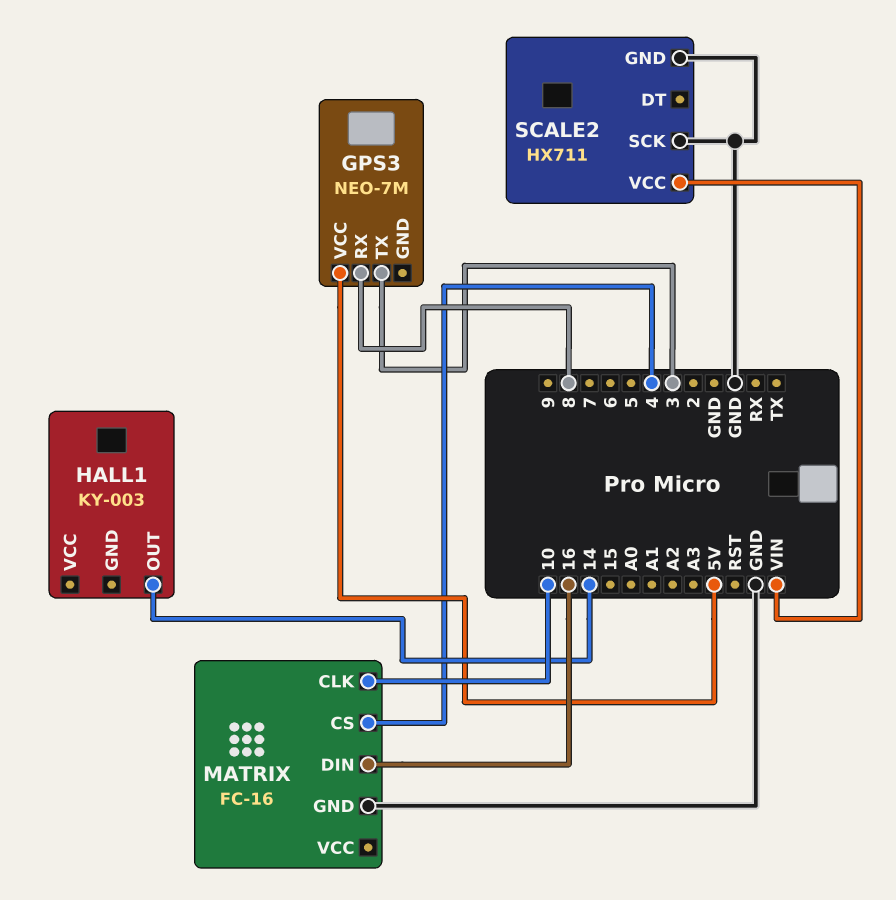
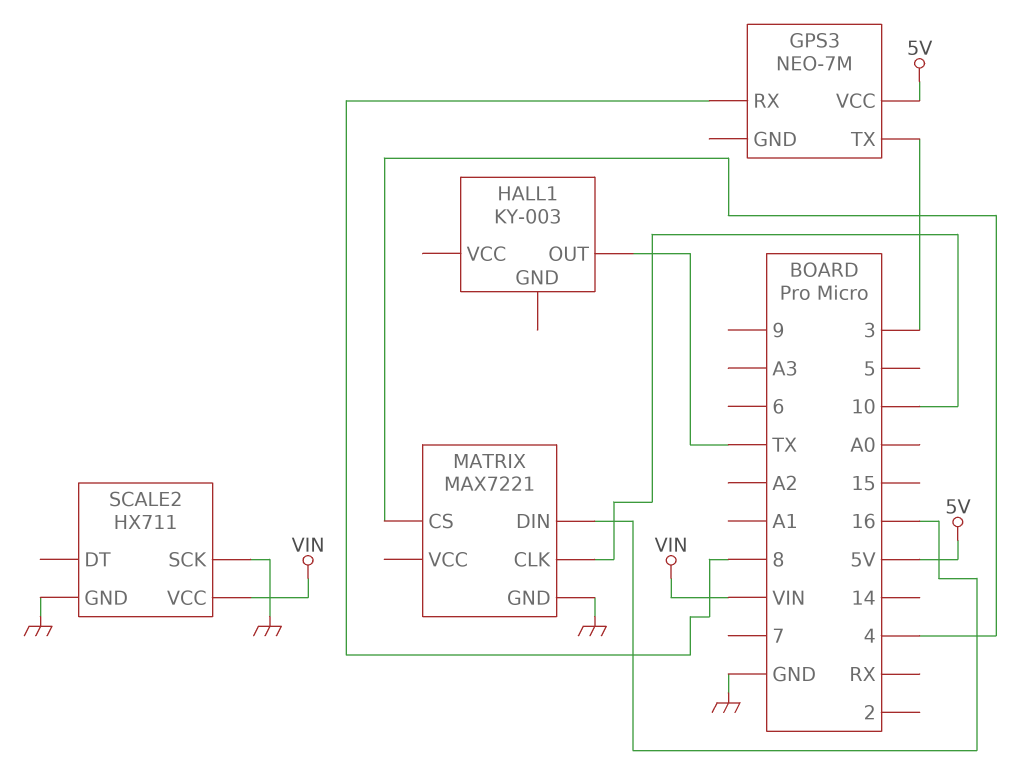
HALL1 pin OUT: 14 -> TX
MATRIX: FC-16 -> MAX7221

